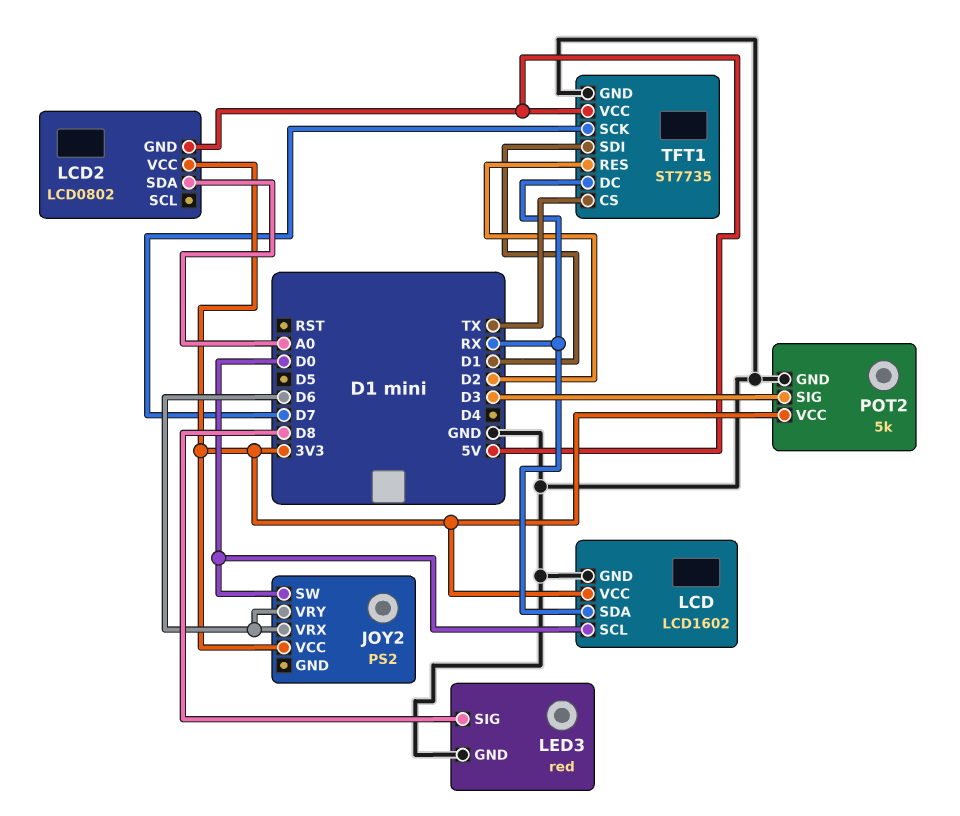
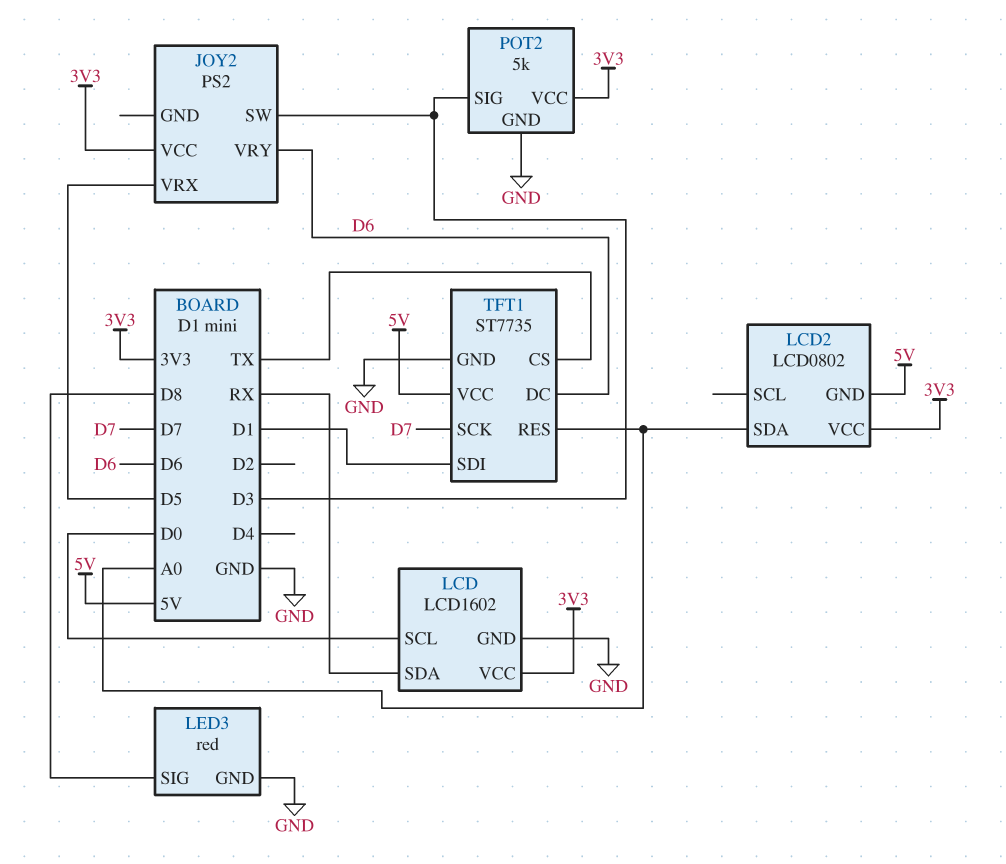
JOY2 pin SW: D0 -> D3
JOY2 pin VRX: D6 -> D5
TFT1 pin DC: RX -> D6
TFT1 pin RES: D2 -> A0

